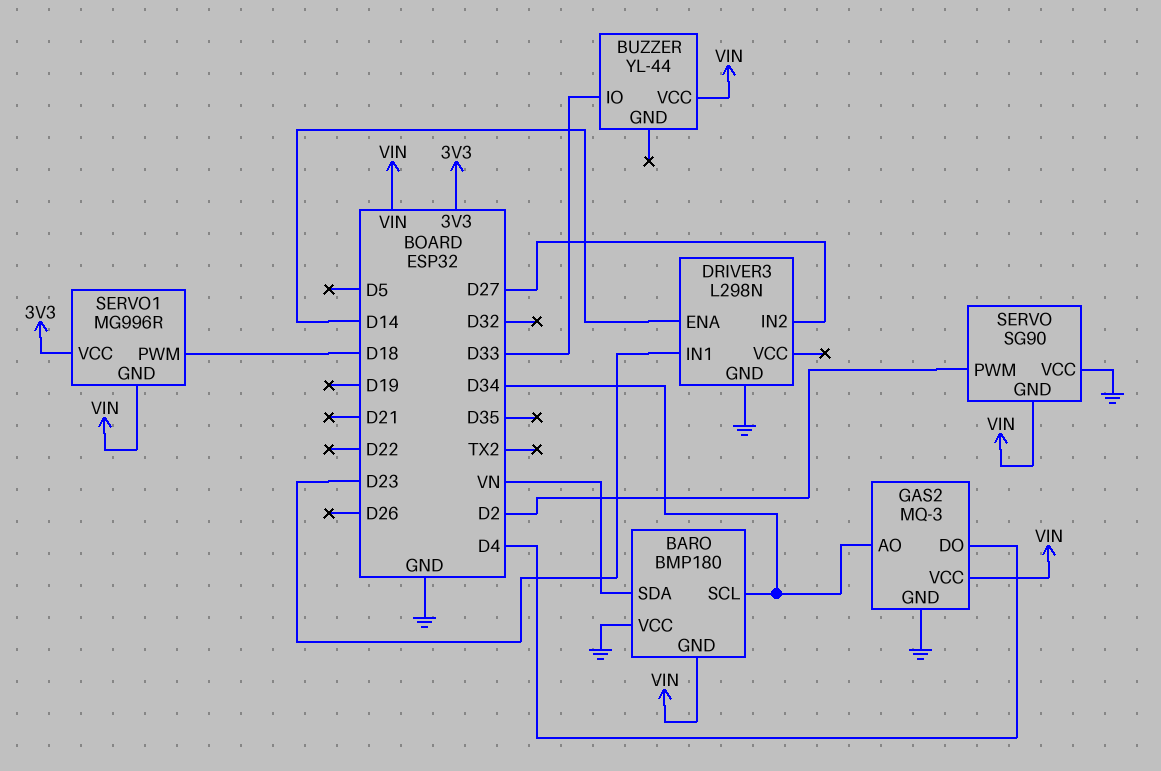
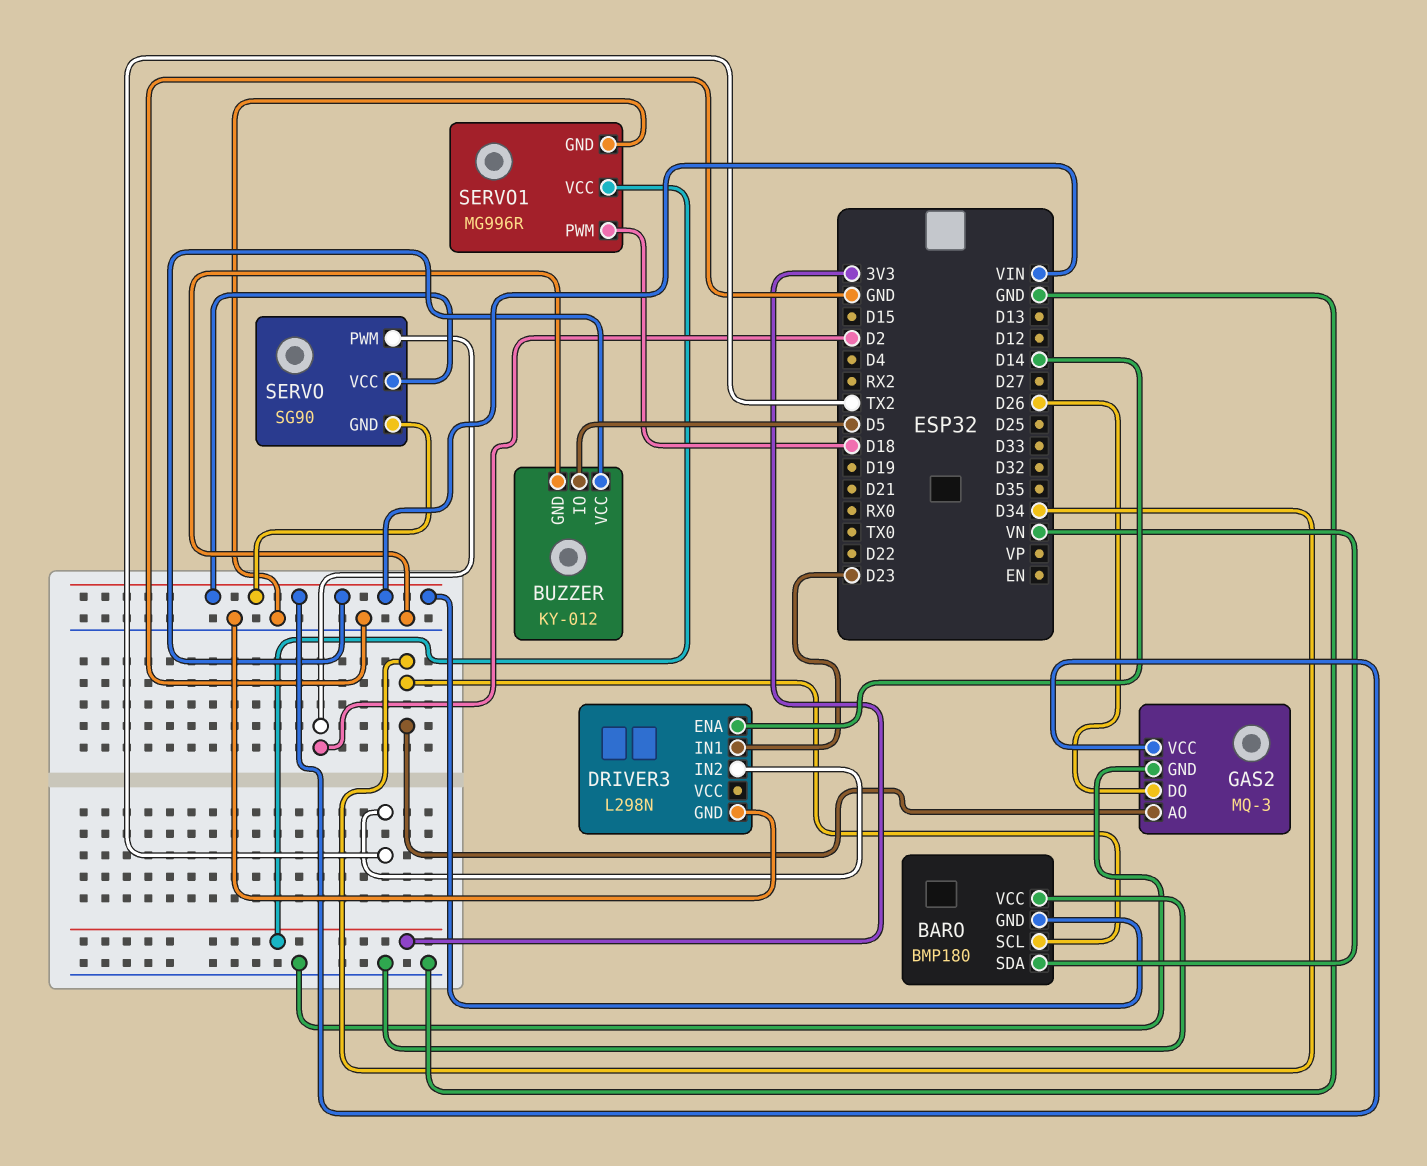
BUZZER: YL-44 -> KY-012
BUZZER pin GND: none -> GND
BUZZER pin IO: D33 -> D5
DRIVER3 pin IN2: D27 -> TX2
GAS2 pin DO: D4 -> D26
SERVO pin VCC: GND -> VIN
SERVO1 pin GND: VIN -> GND

